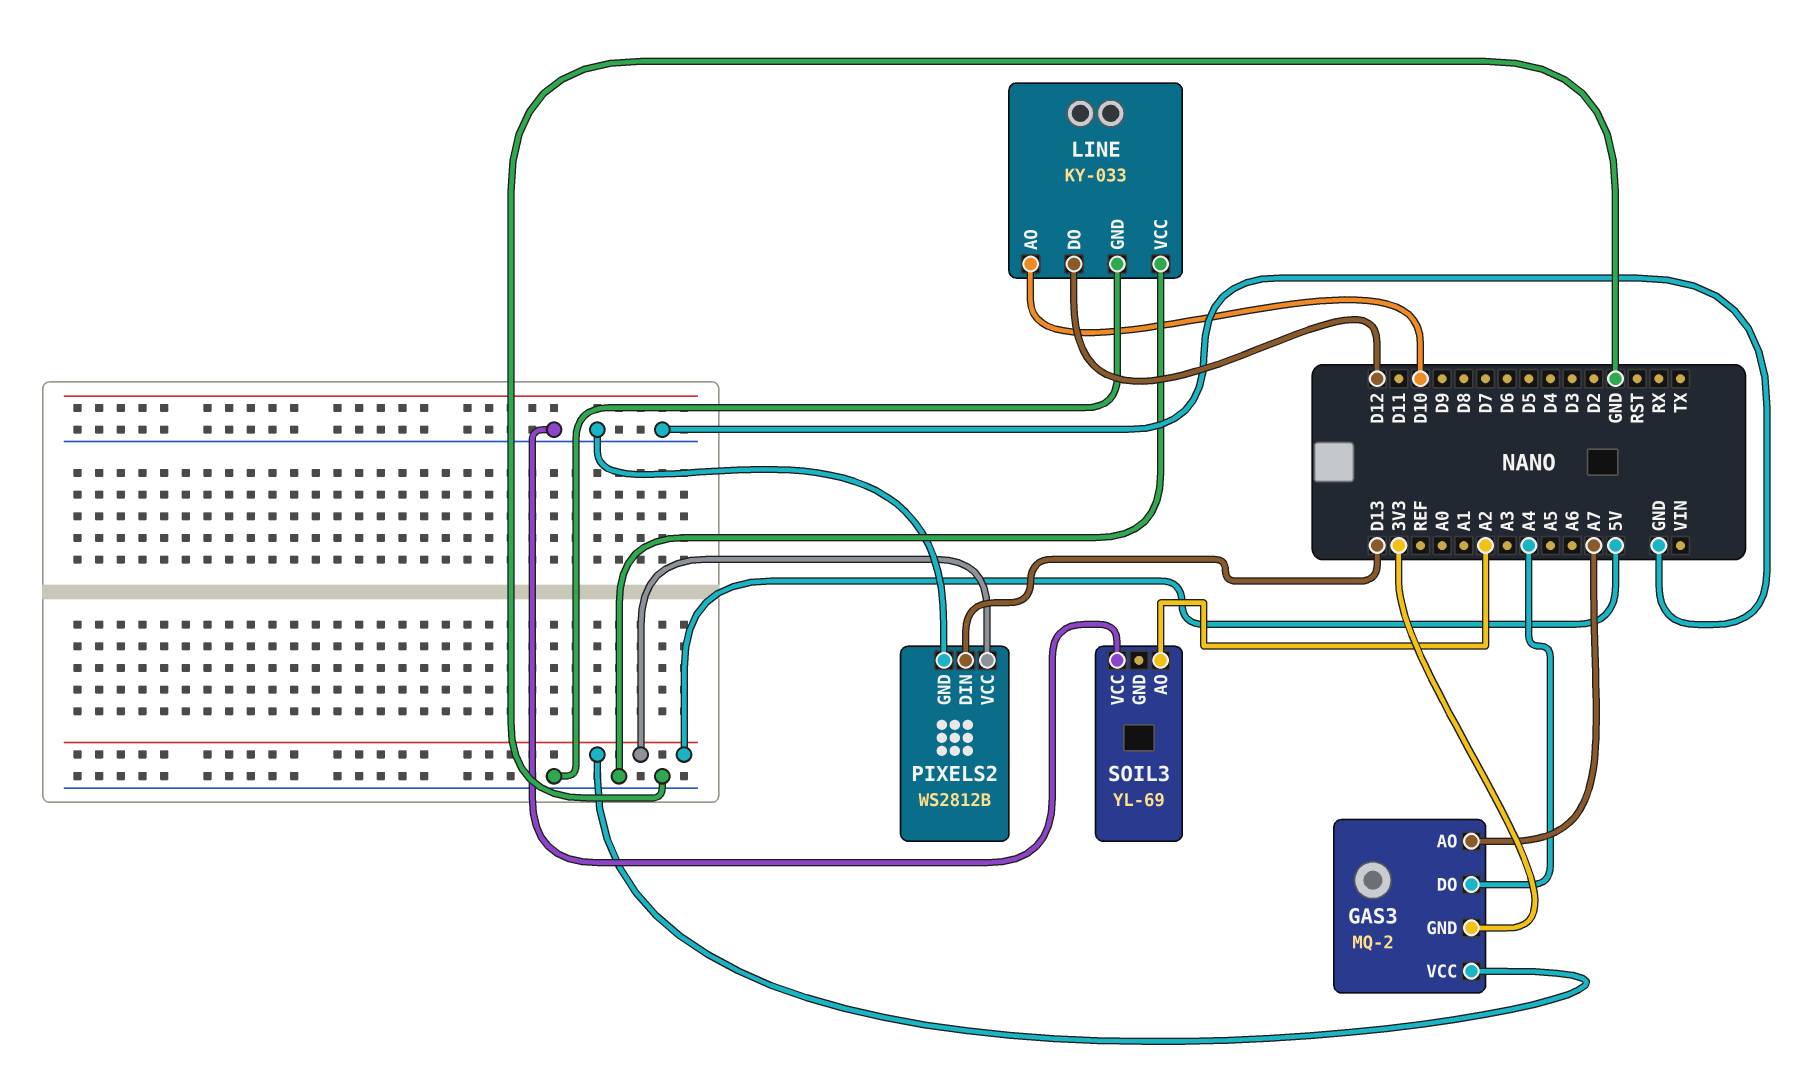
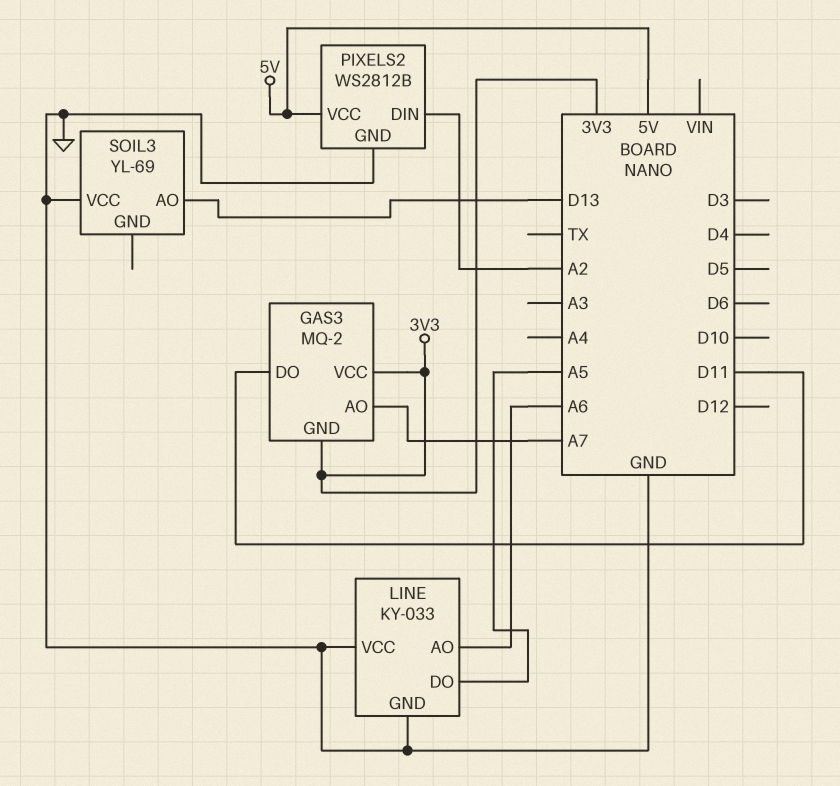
GAS3 pin DO: A4 -> D11
GAS3 pin VCC: 5V -> 3V3
LINE pin AO: D10 -> A6
LINE pin DO: D12 -> A5
PIXELS2 pin DIN: D13 -> A2
SOIL3 pin AO: A2 -> D13

